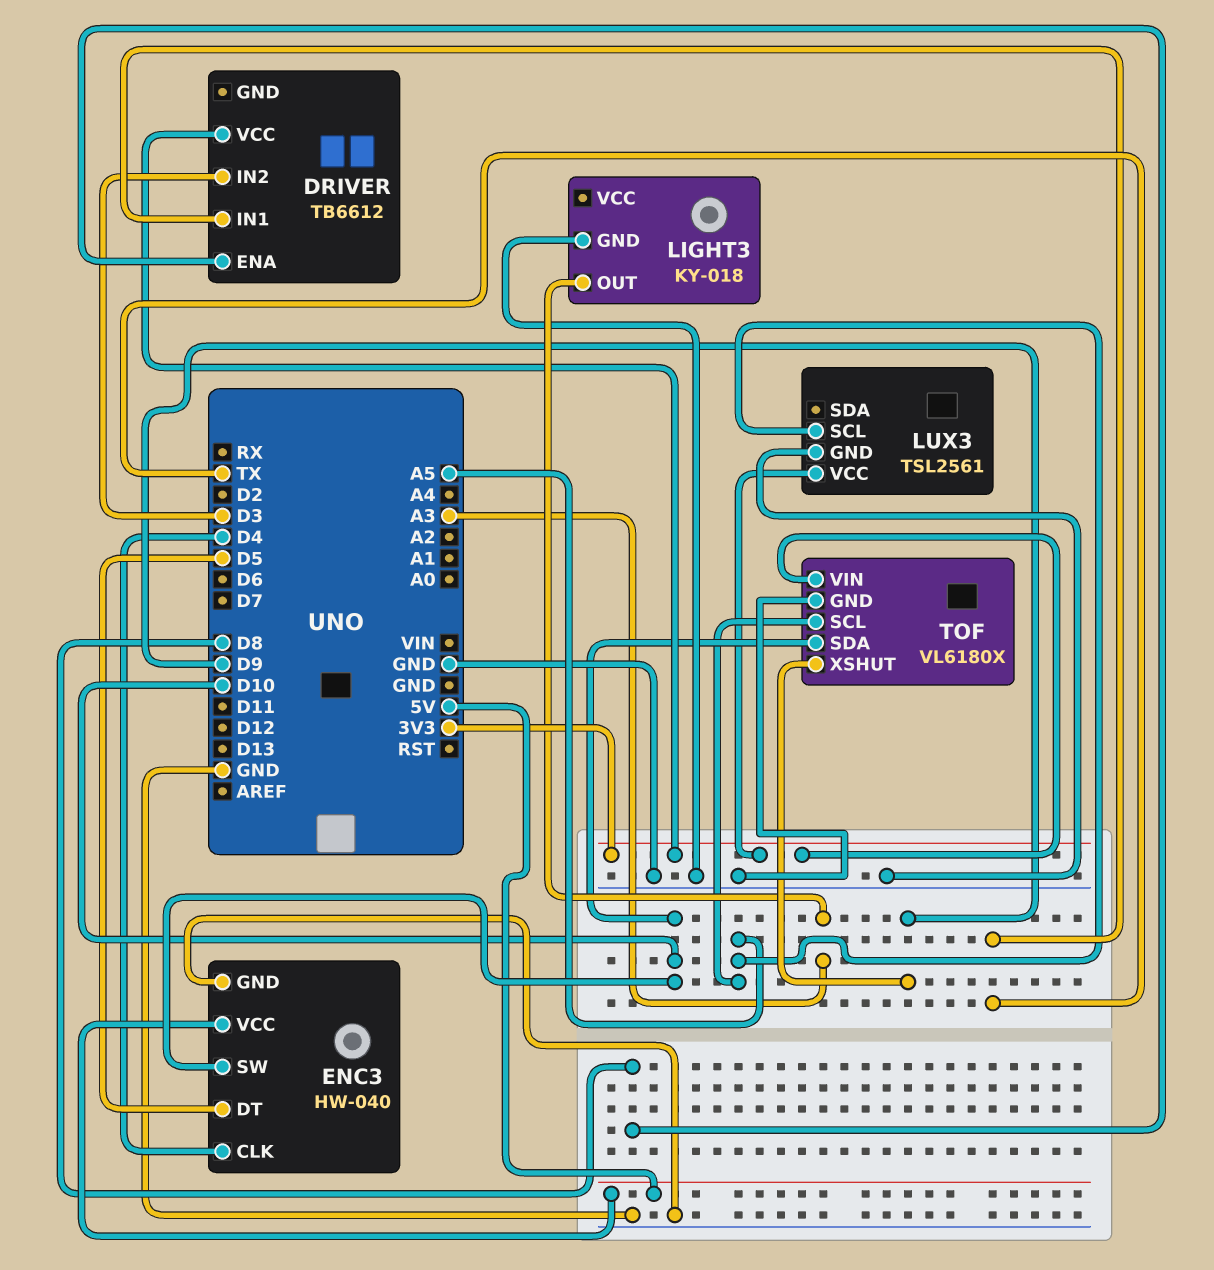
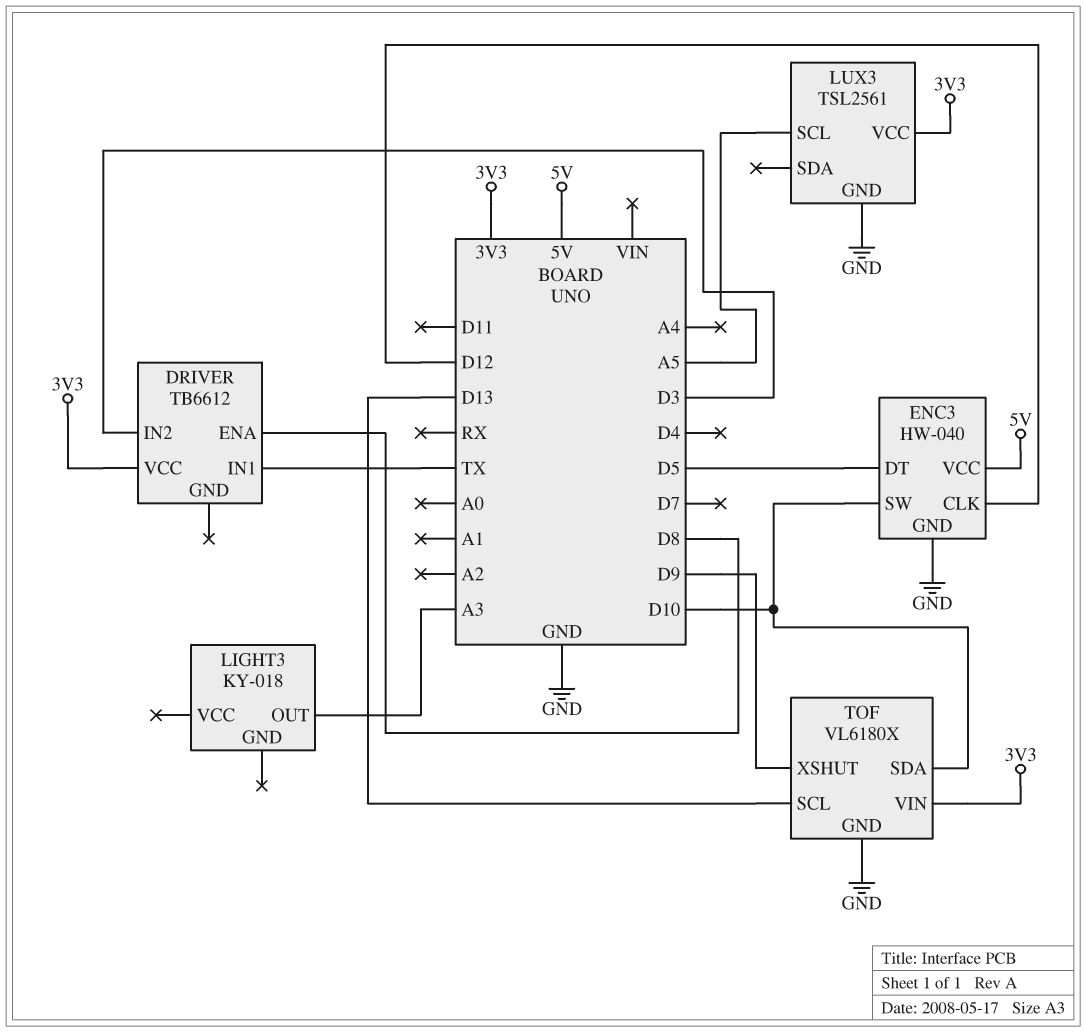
ENC3 pin CLK: D4 -> D12
LIGHT3 pin GND: GND -> none
TOF pin SCL: A5 -> D13

